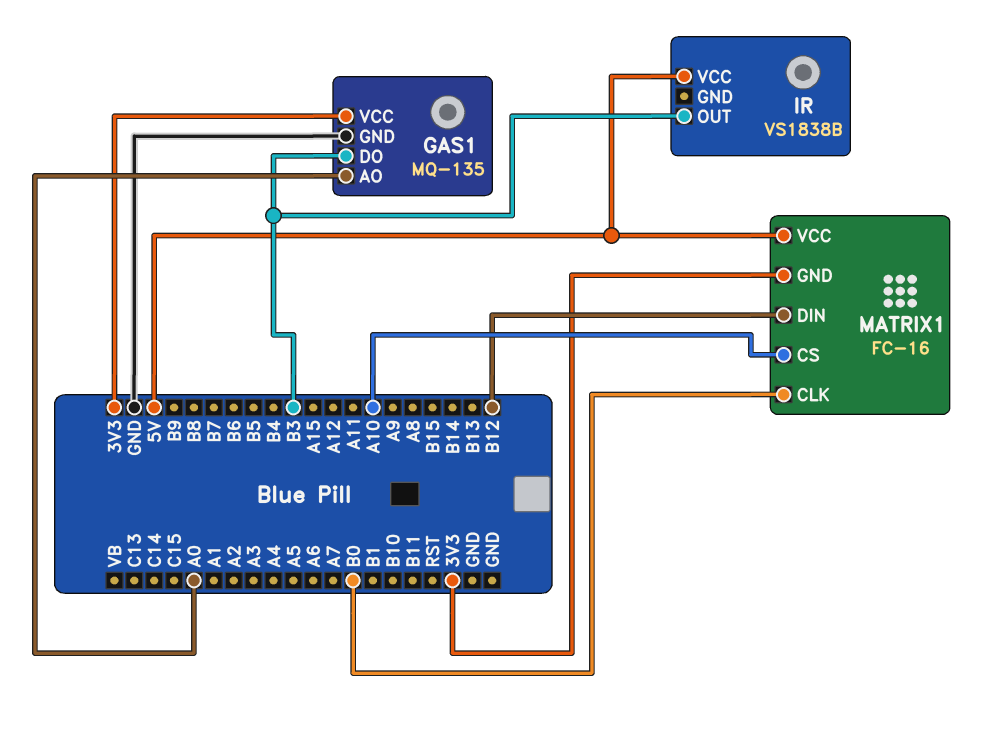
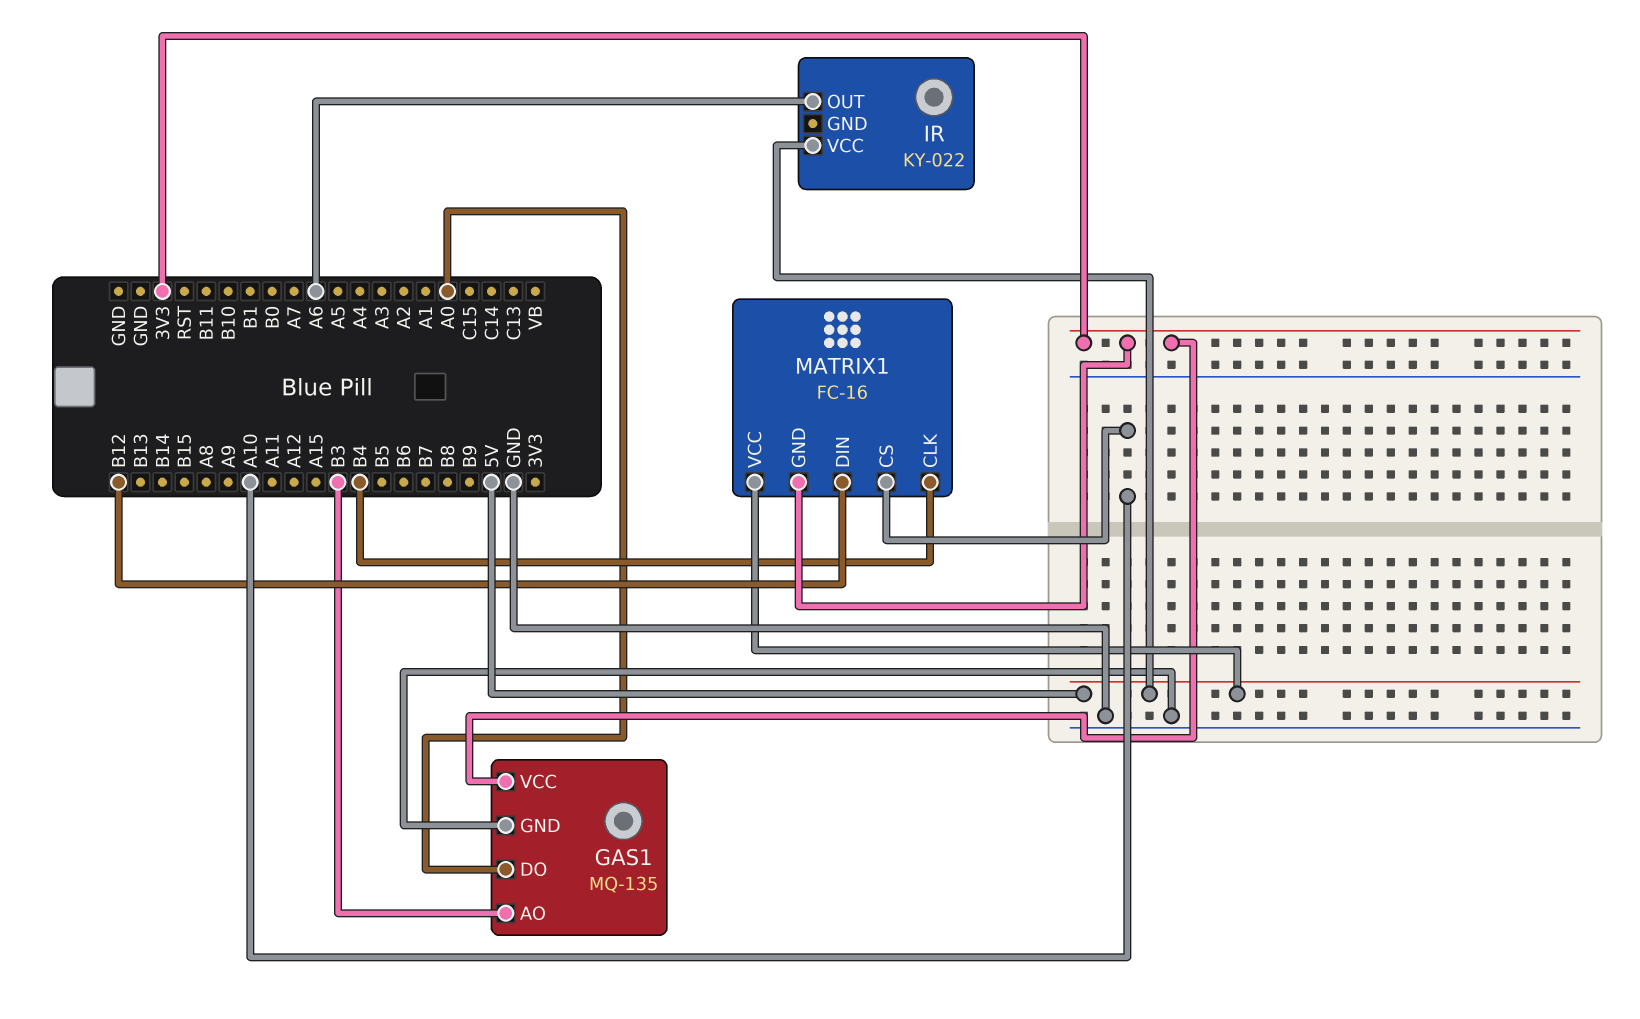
GAS1 pin AO: A0 -> B3
GAS1 pin DO: B3 -> A0
IR: VS1838B -> KY-022
IR pin OUT: B3 -> A6
MATRIX1 pin CLK: B0 -> B4

